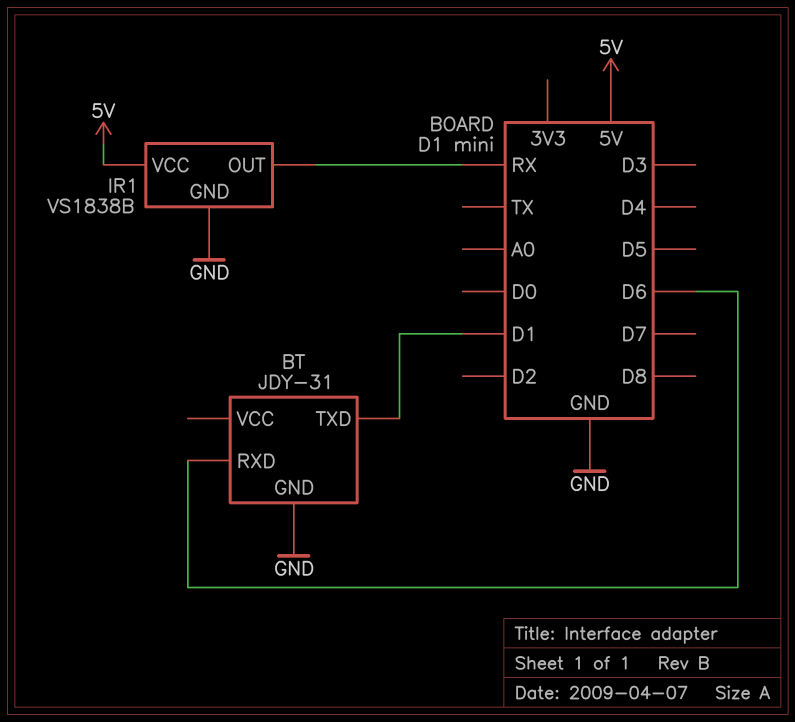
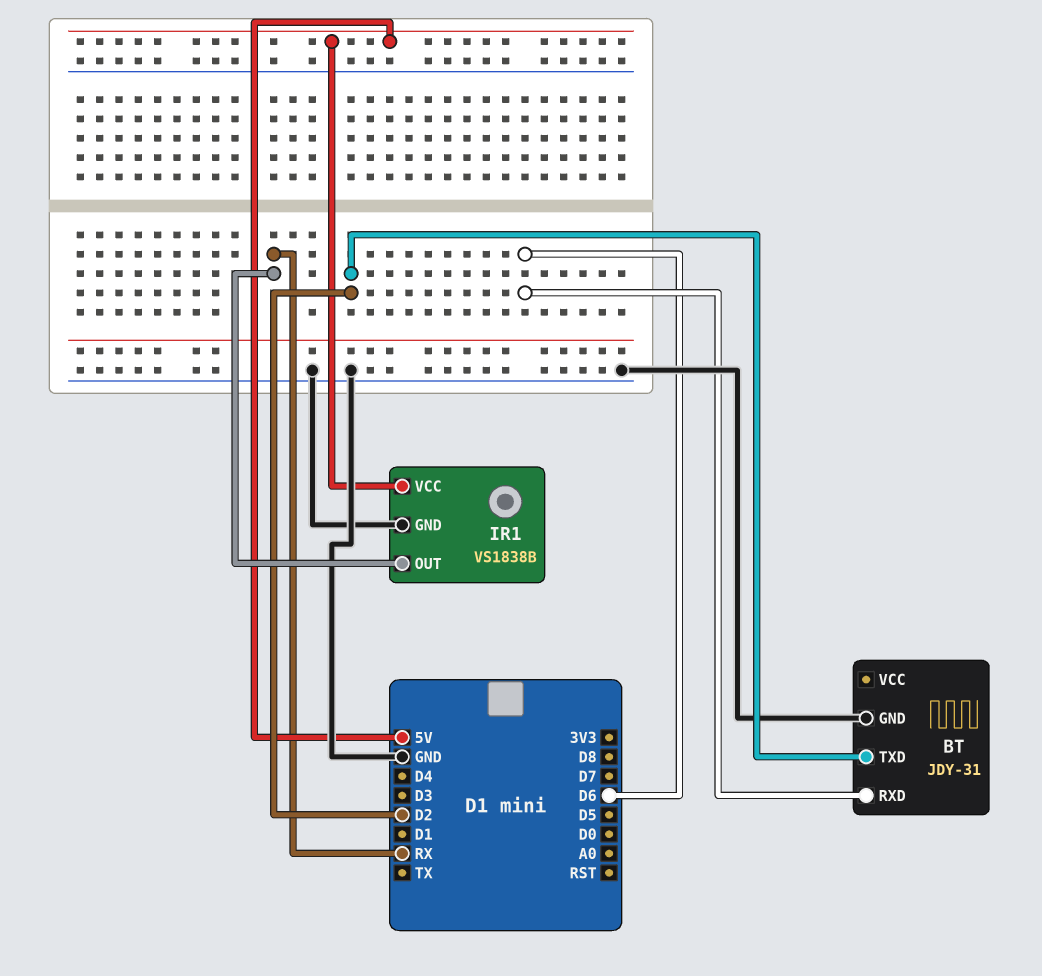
BT pin TXD: D1 -> D2

